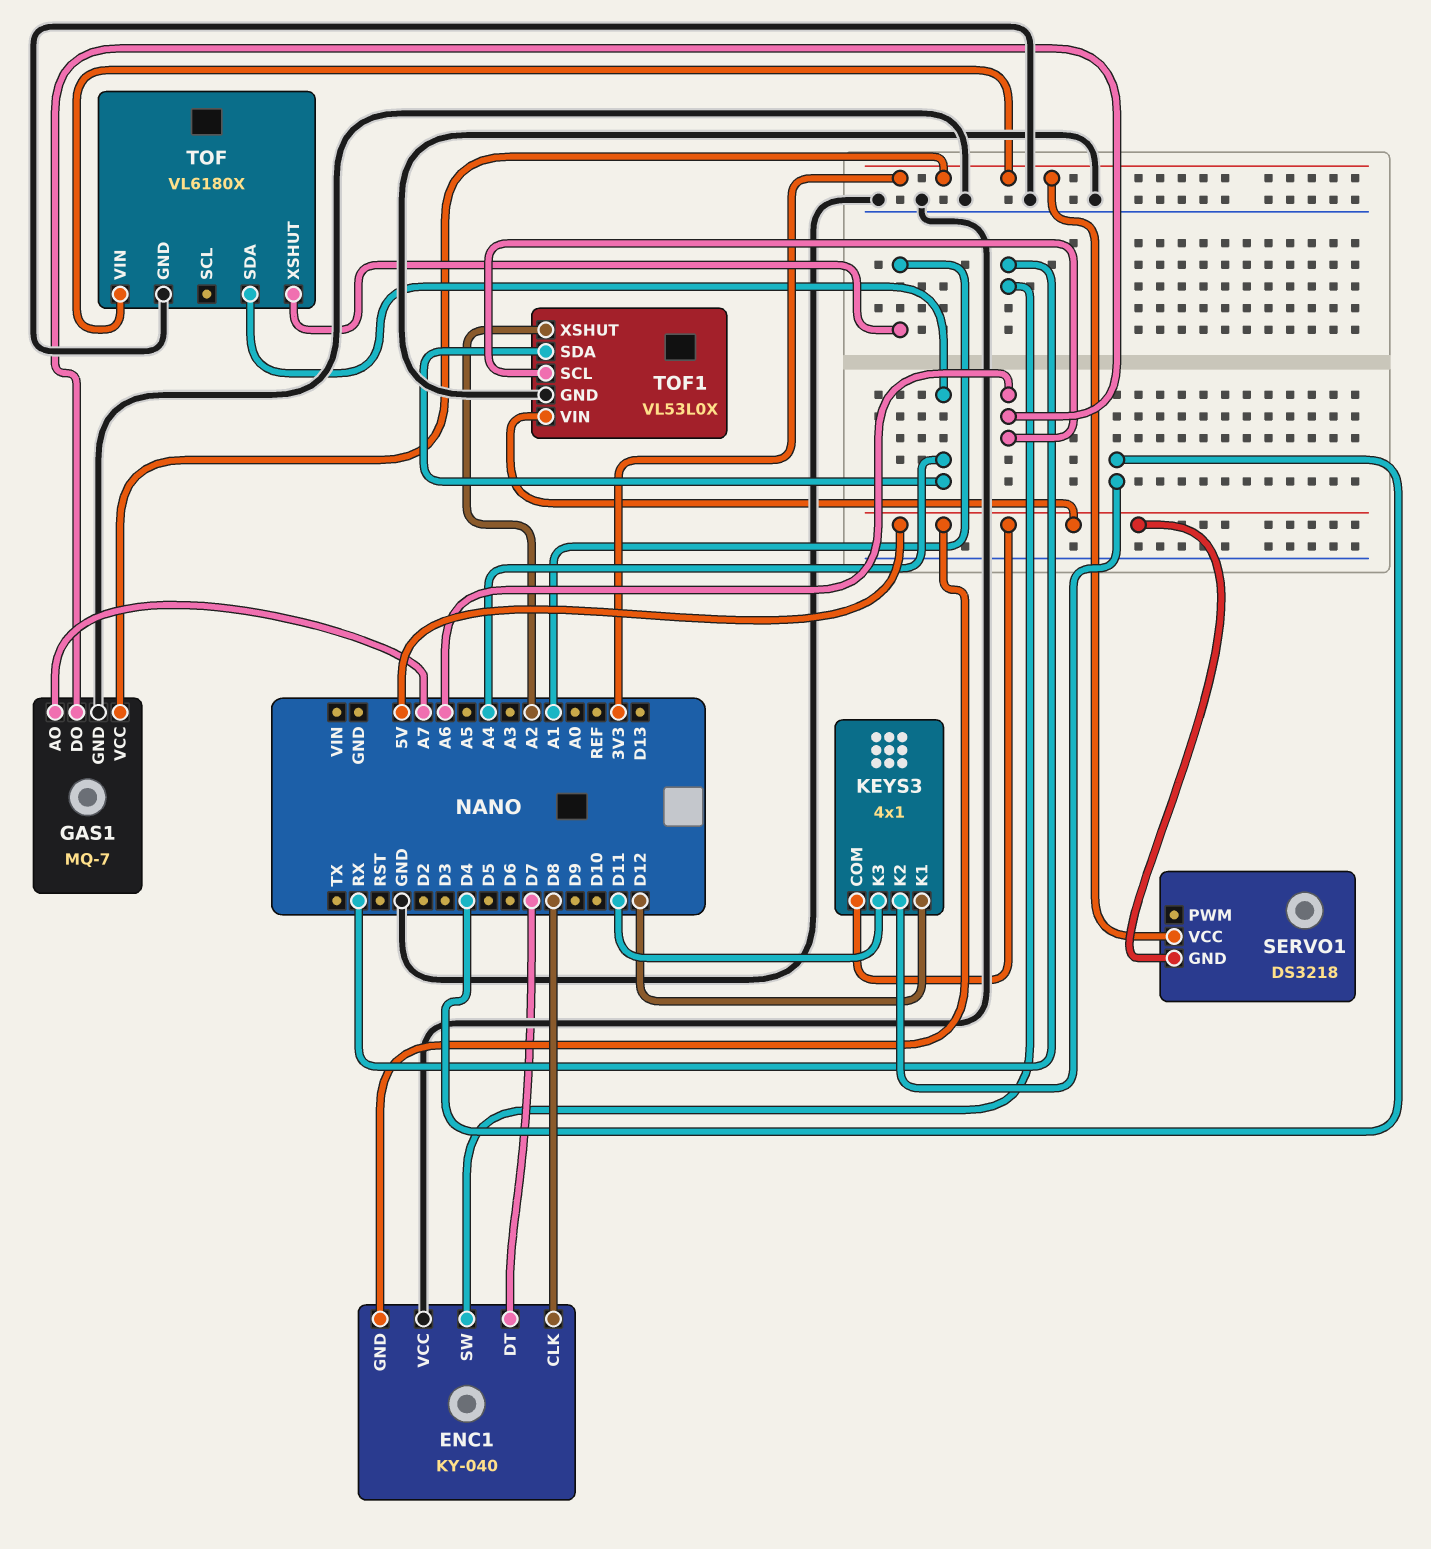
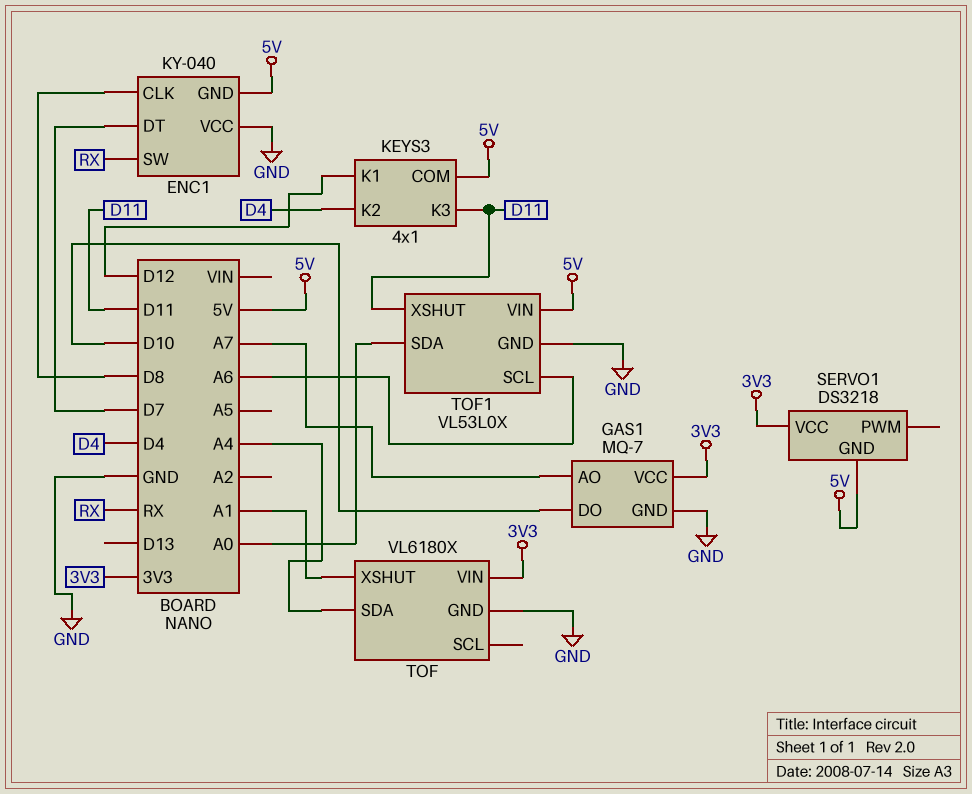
GAS1 pin DO: A6 -> D10
TOF1 pin SDA: A4 -> A0
TOF1 pin XSHUT: A2 -> D11

